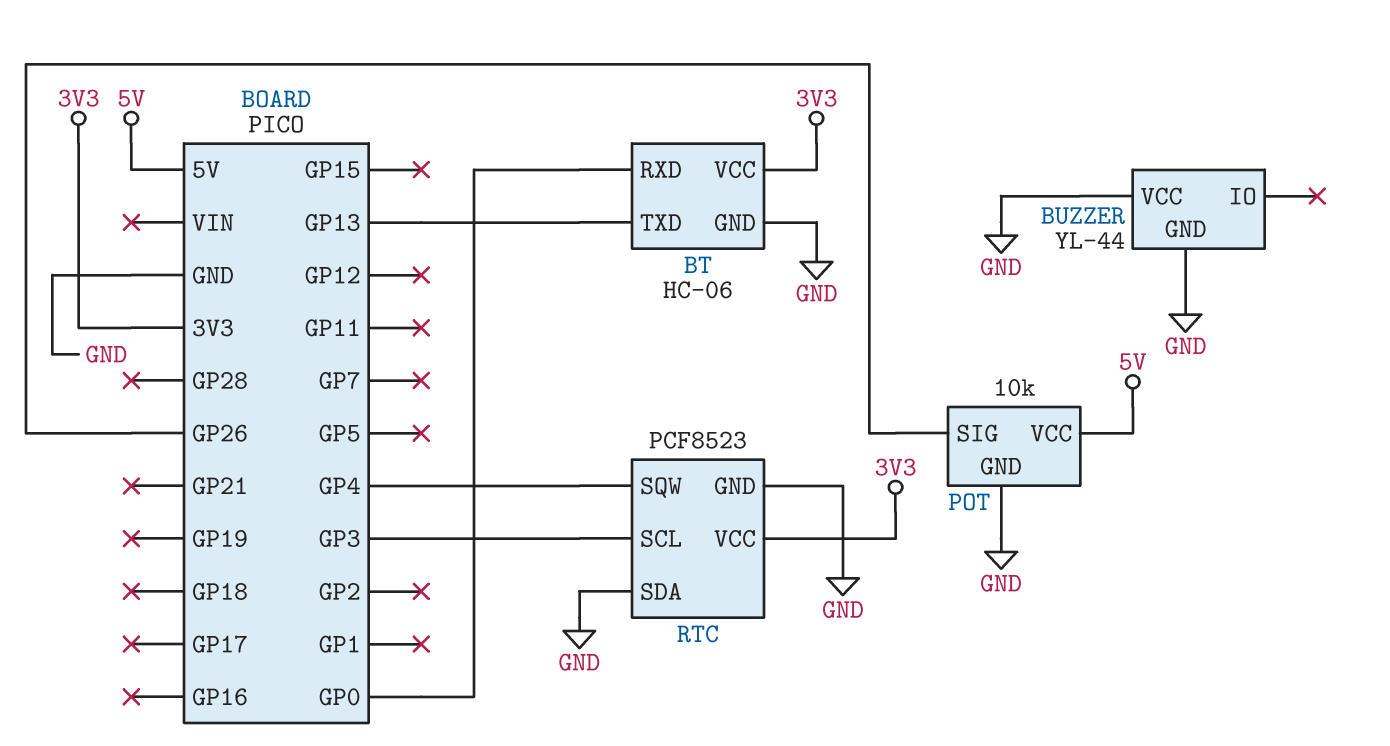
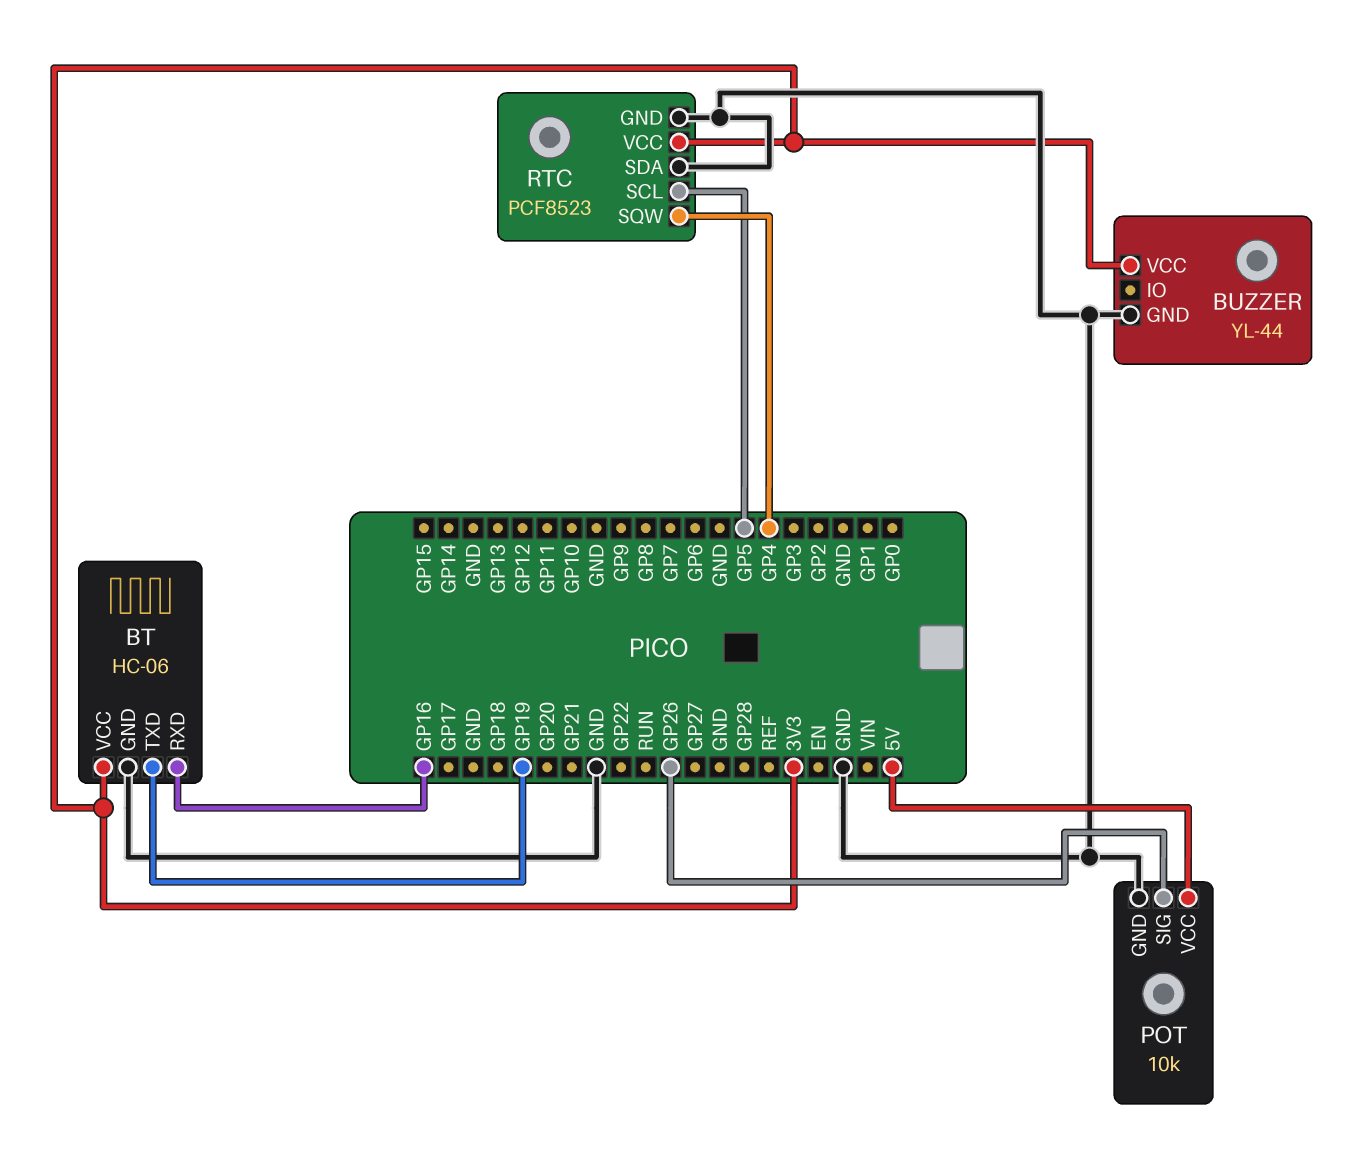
BT pin RXD: GP0 -> GP16
BT pin TXD: GP13 -> GP19
BUZZER pin VCC: GND -> 3V3
RTC pin SCL: GP3 -> GP5

